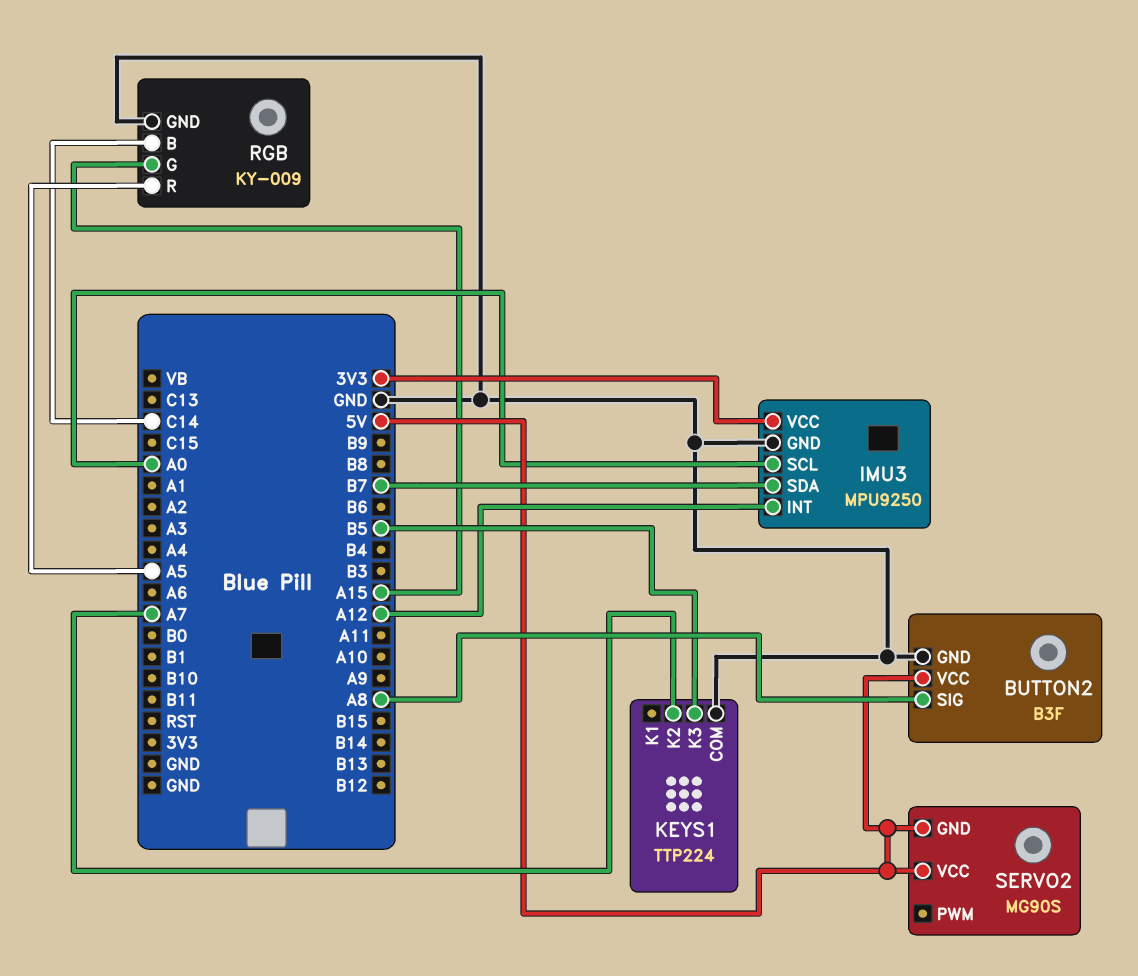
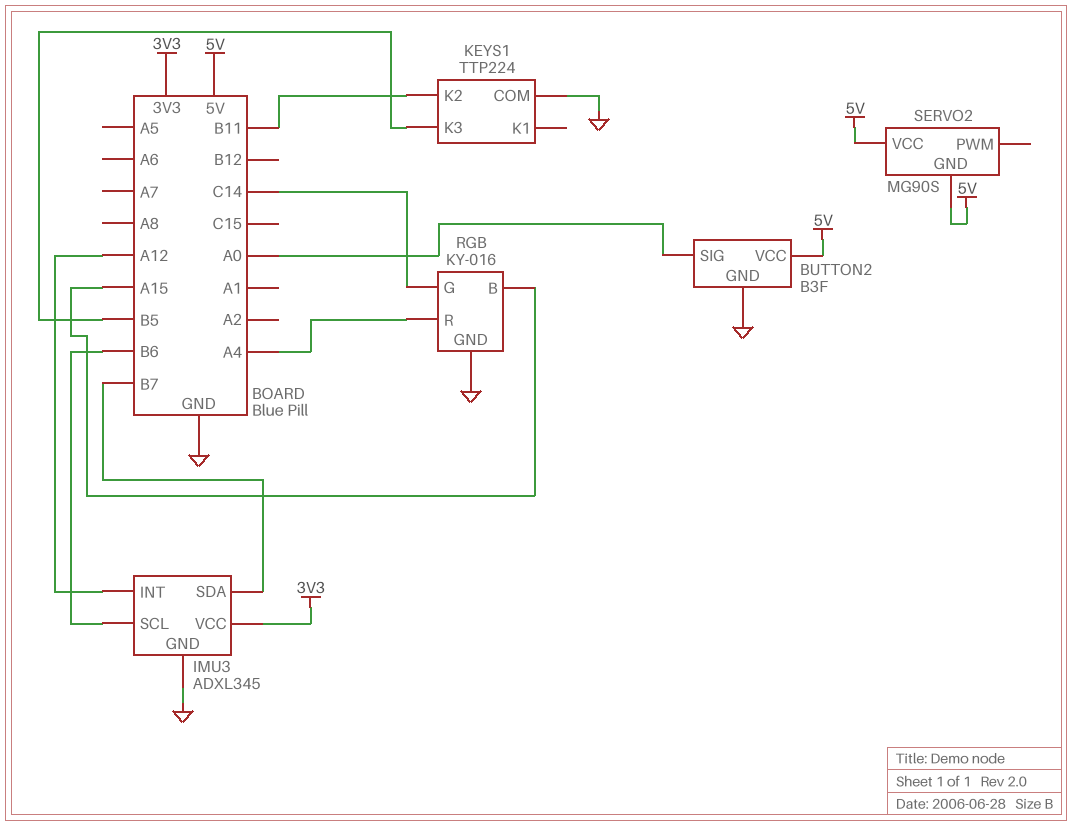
BUTTON2 pin SIG: A8 -> A0
IMU3: MPU9250 -> ADXL345
IMU3 pin SCL: A0 -> B6
KEYS1 pin K2: A7 -> B11
RGB: KY-009 -> KY-016
RGB pin B: C14 -> A15
RGB pin G: A15 -> C14
RGB pin R: A5 -> A4

